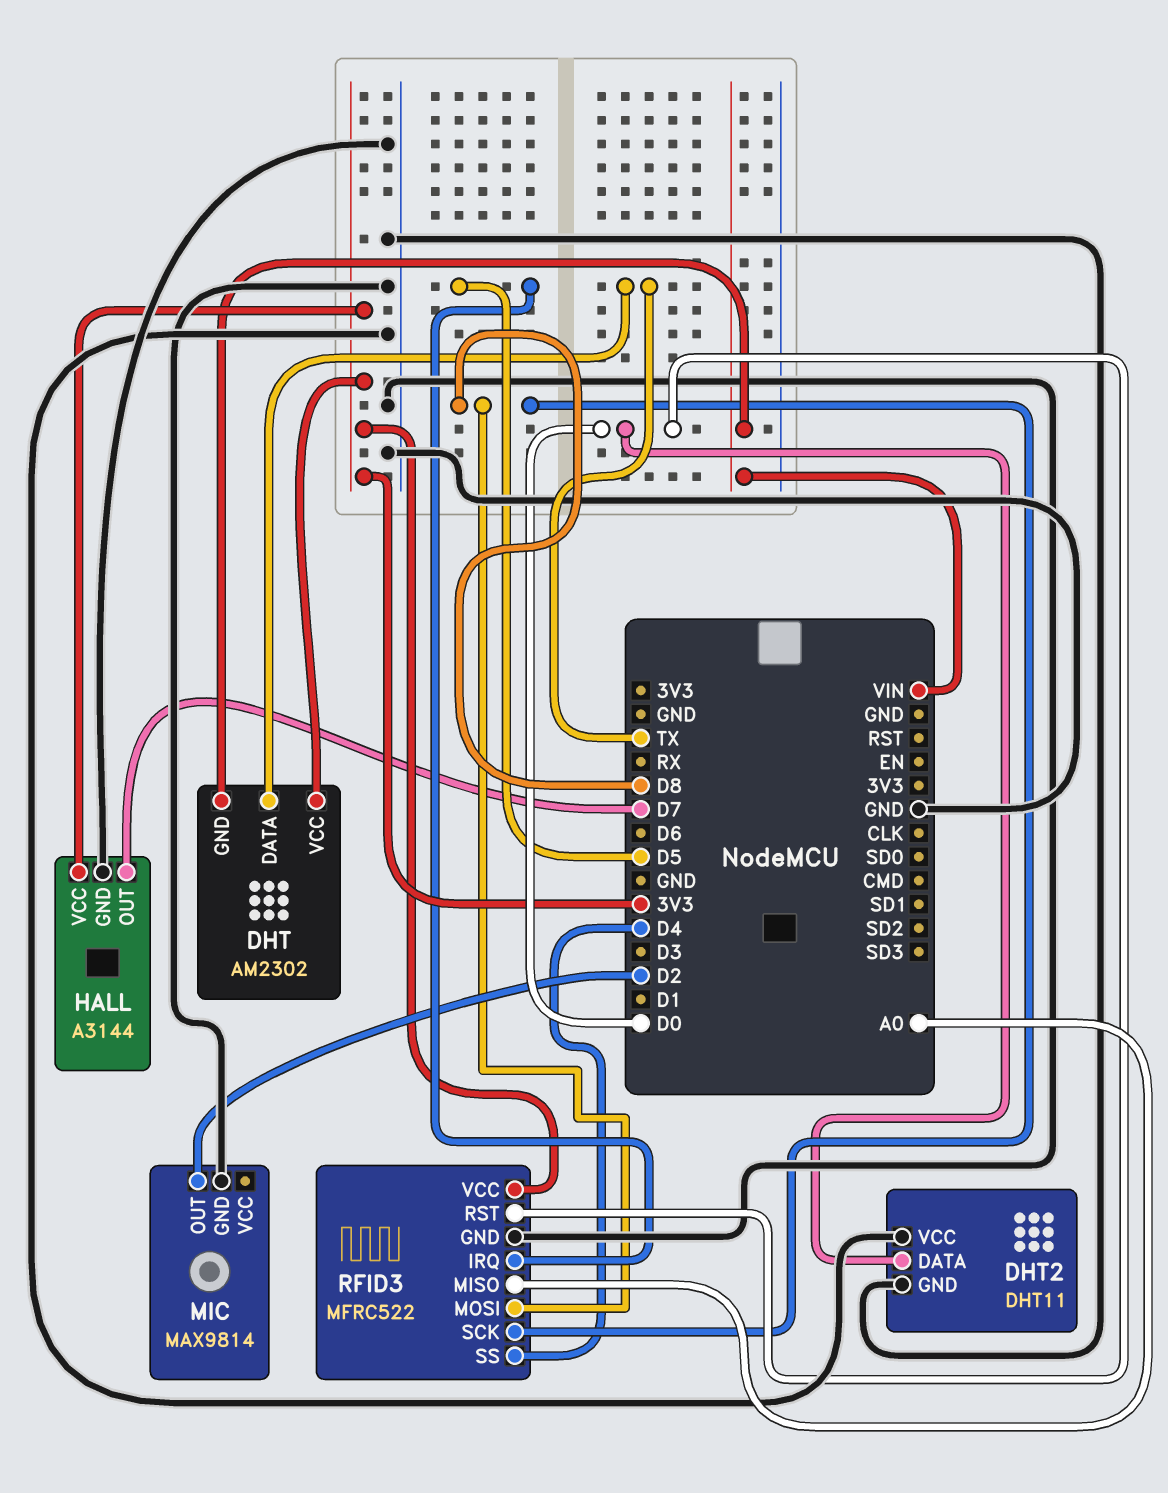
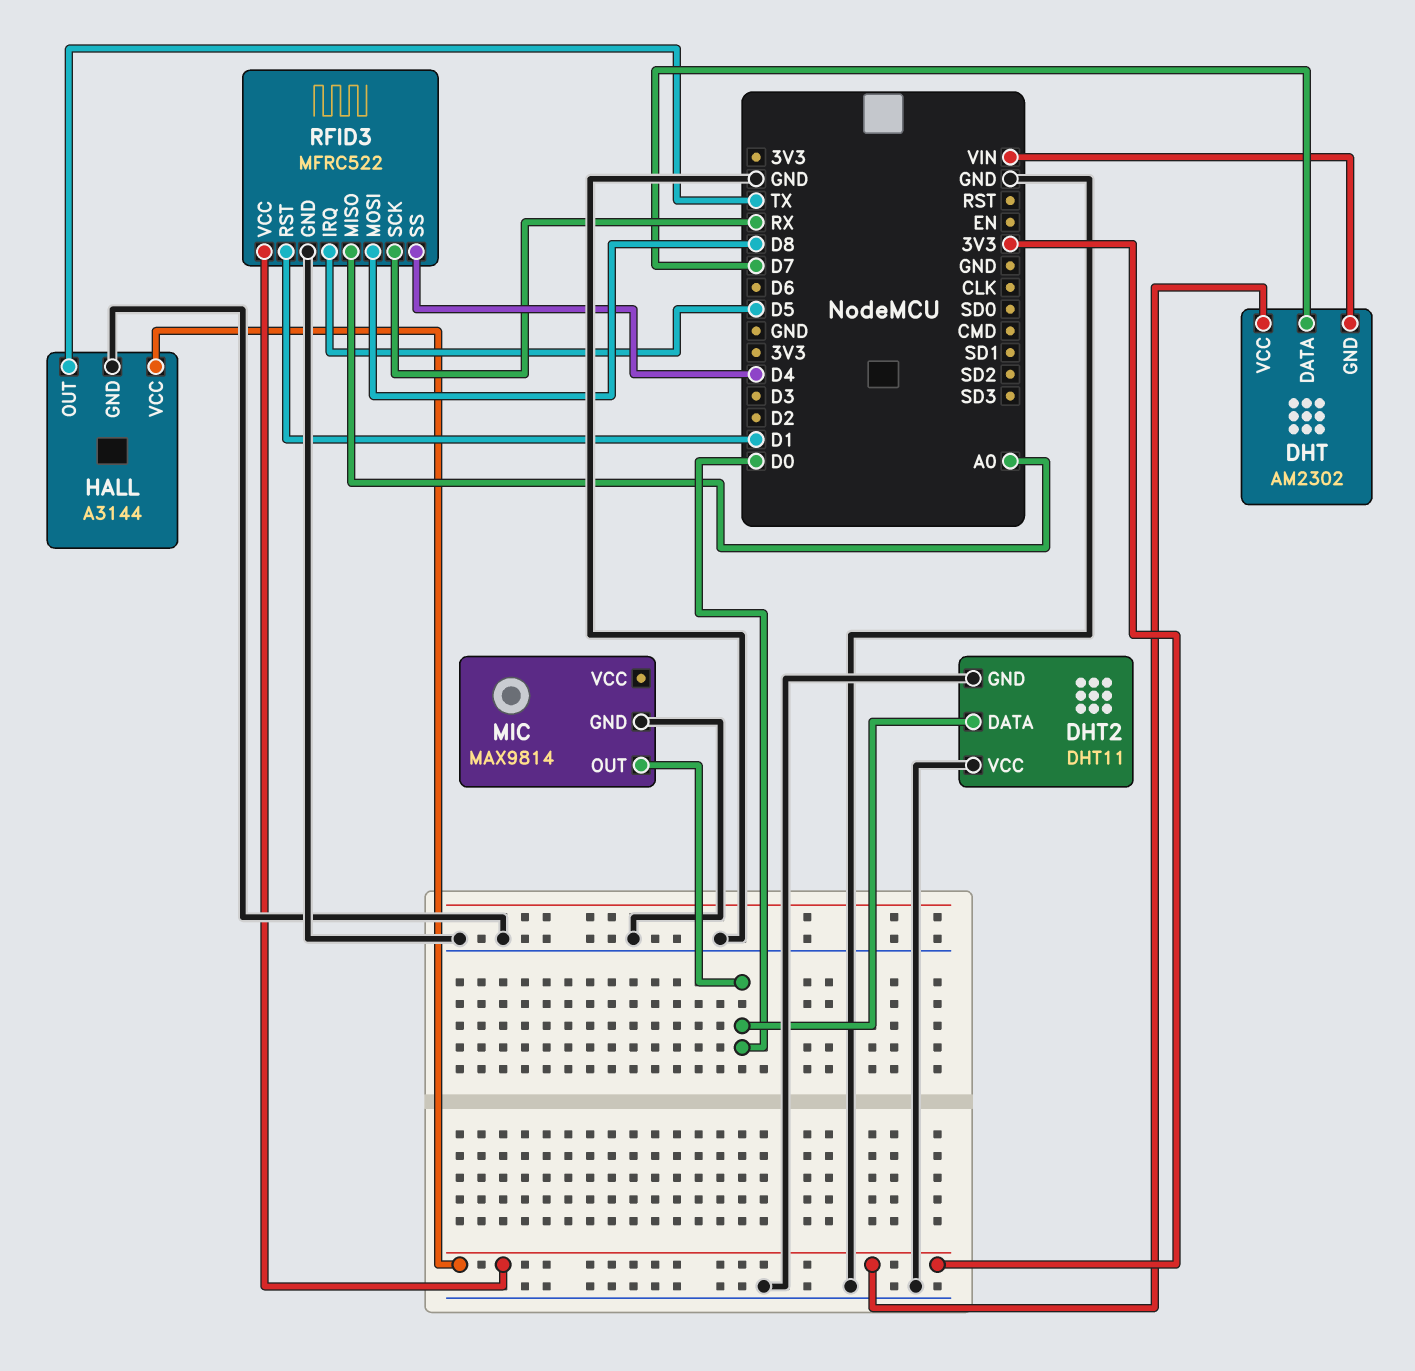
DHT pin DATA: TX -> D7
HALL pin OUT: D7 -> TX
MIC pin OUT: D2 -> D0
RFID3 pin RST: D0 -> D1
RFID3 pin SCK: D8 -> RX

